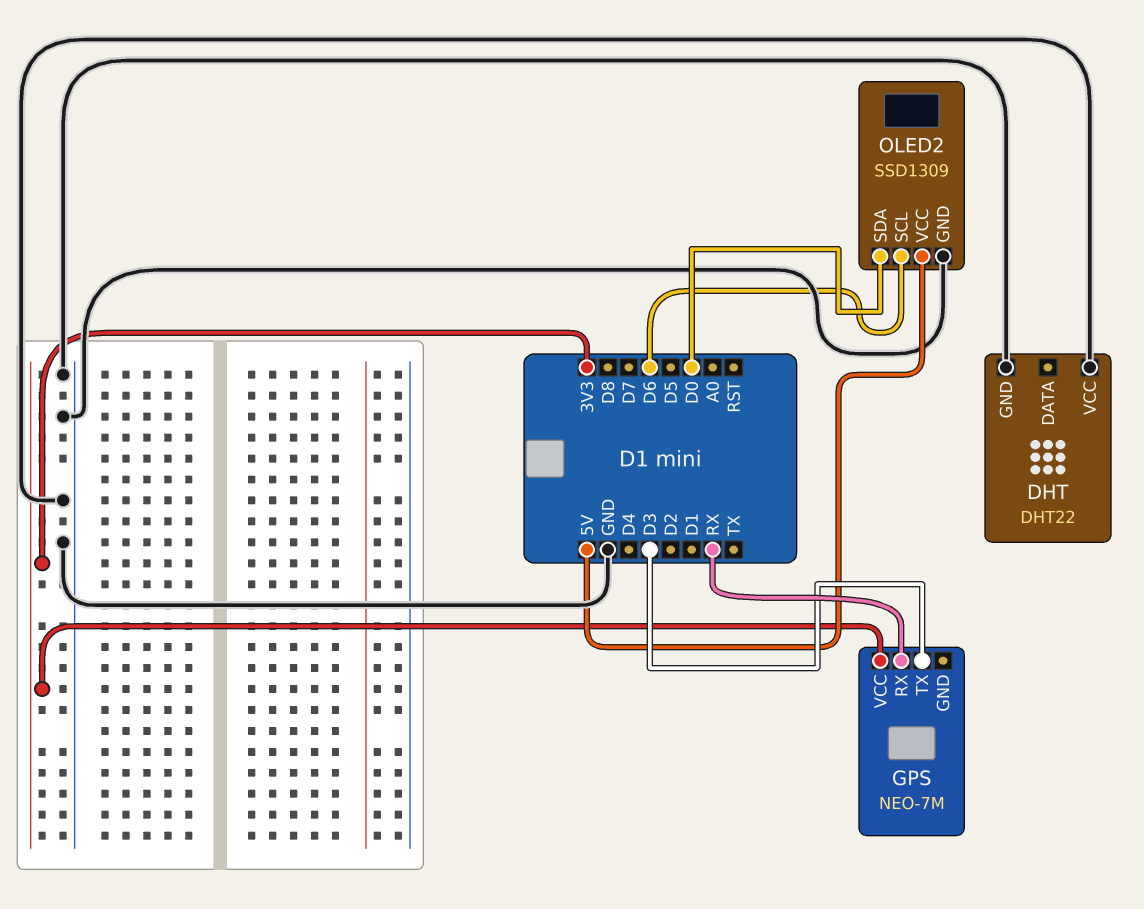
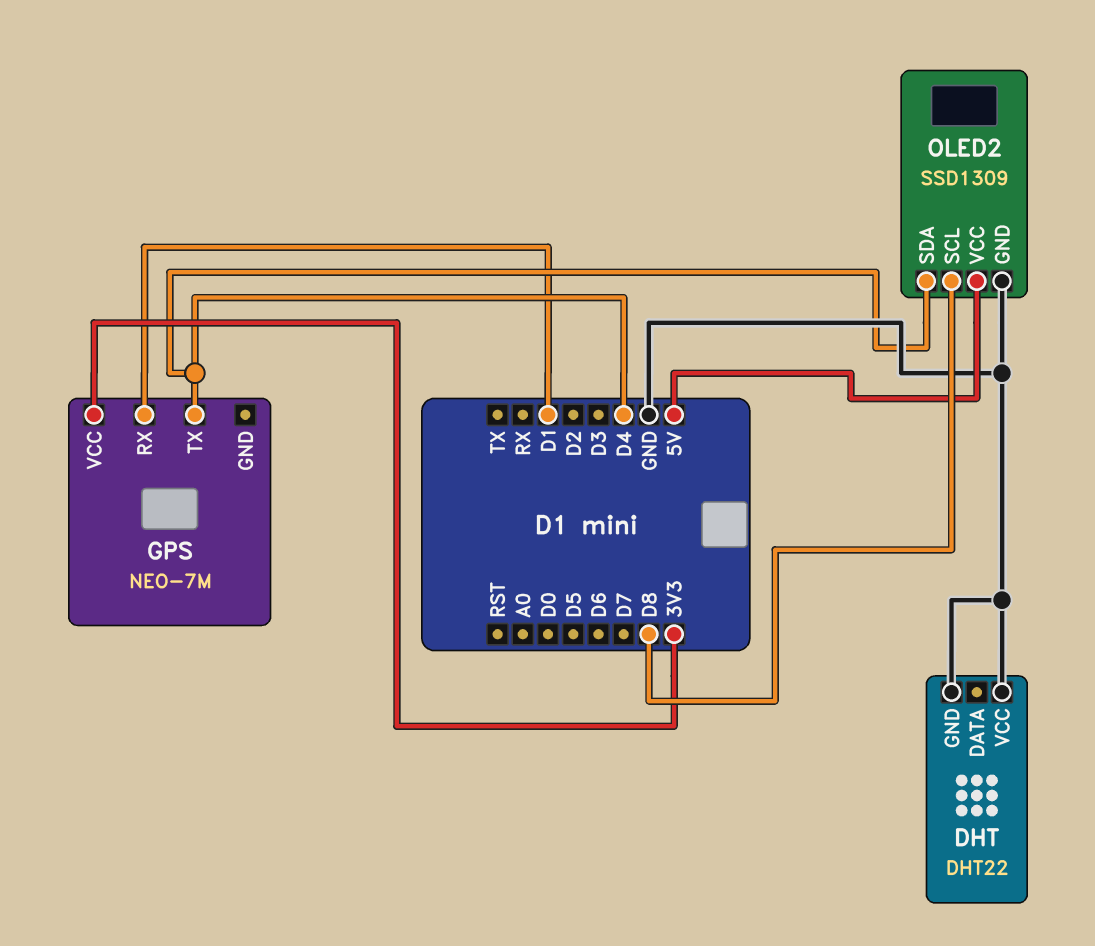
GPS pin RX: RX -> D1
GPS pin TX: D3 -> D4
OLED2 pin SCL: D6 -> D8
OLED2 pin SDA: D0 -> D4

